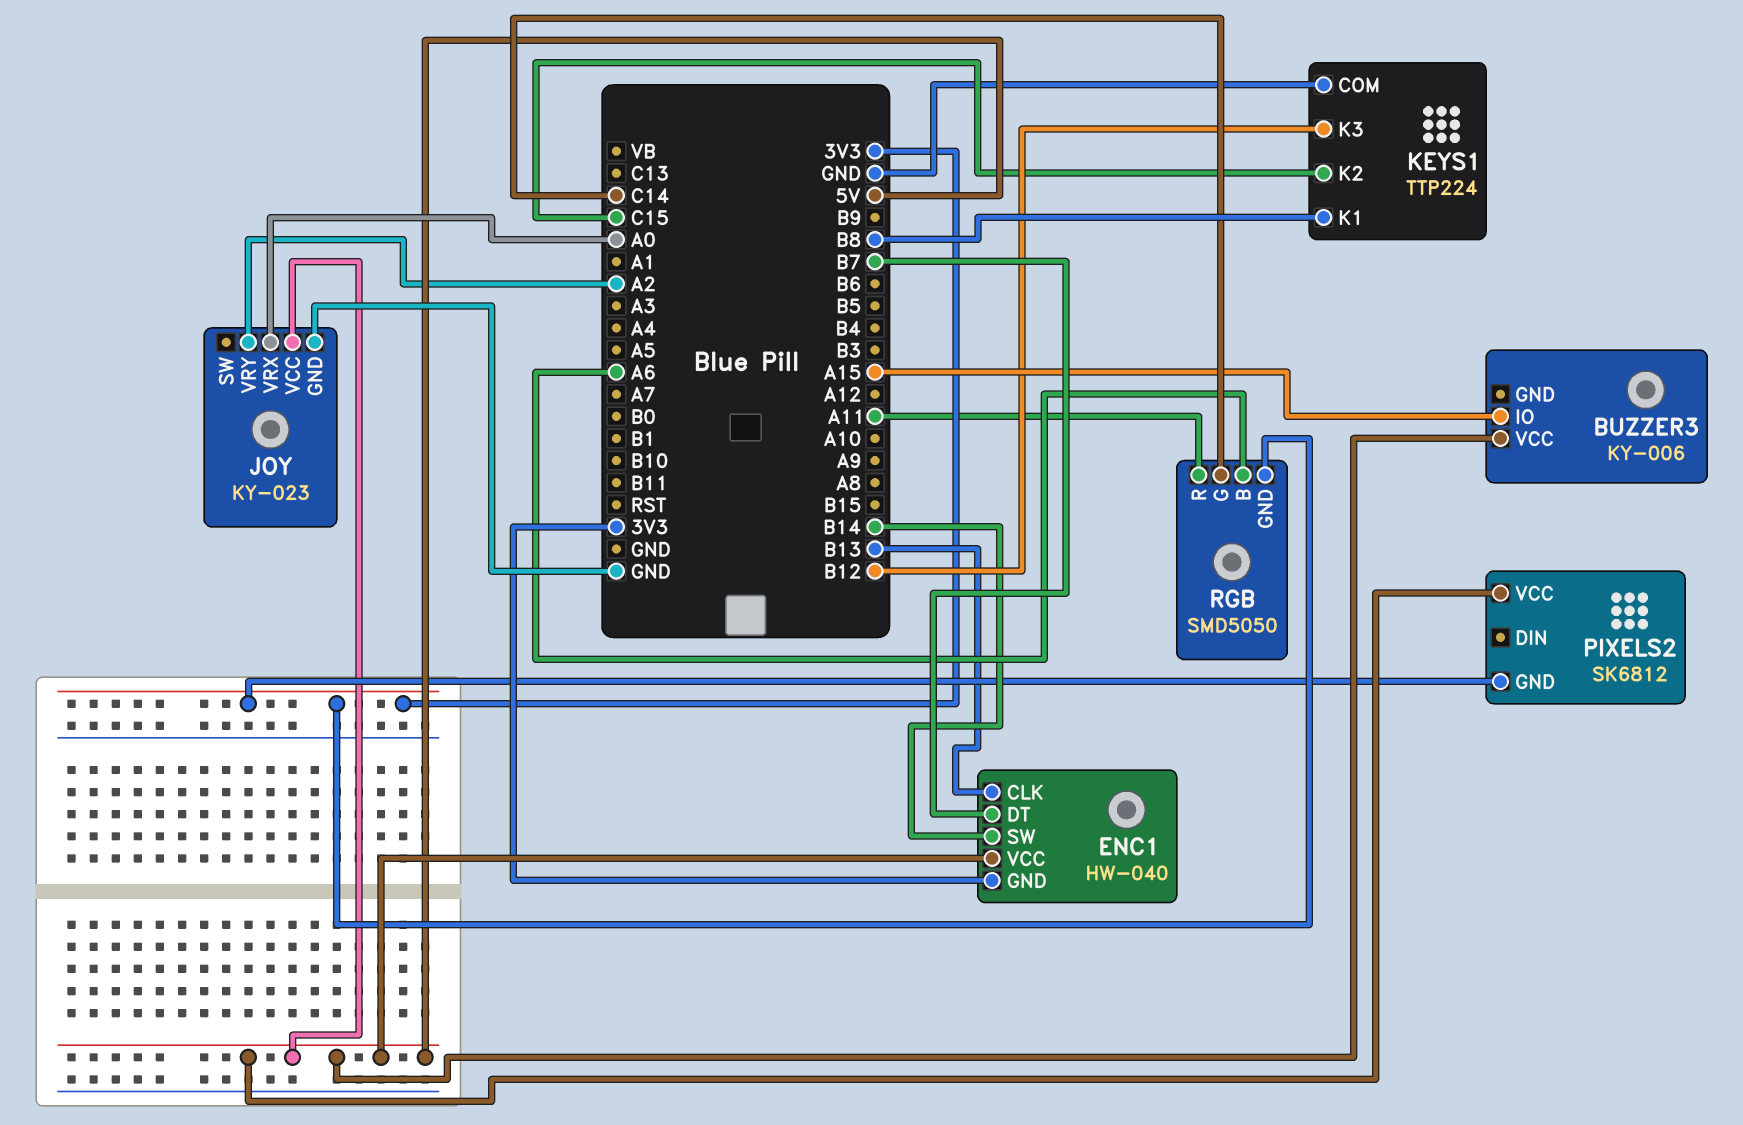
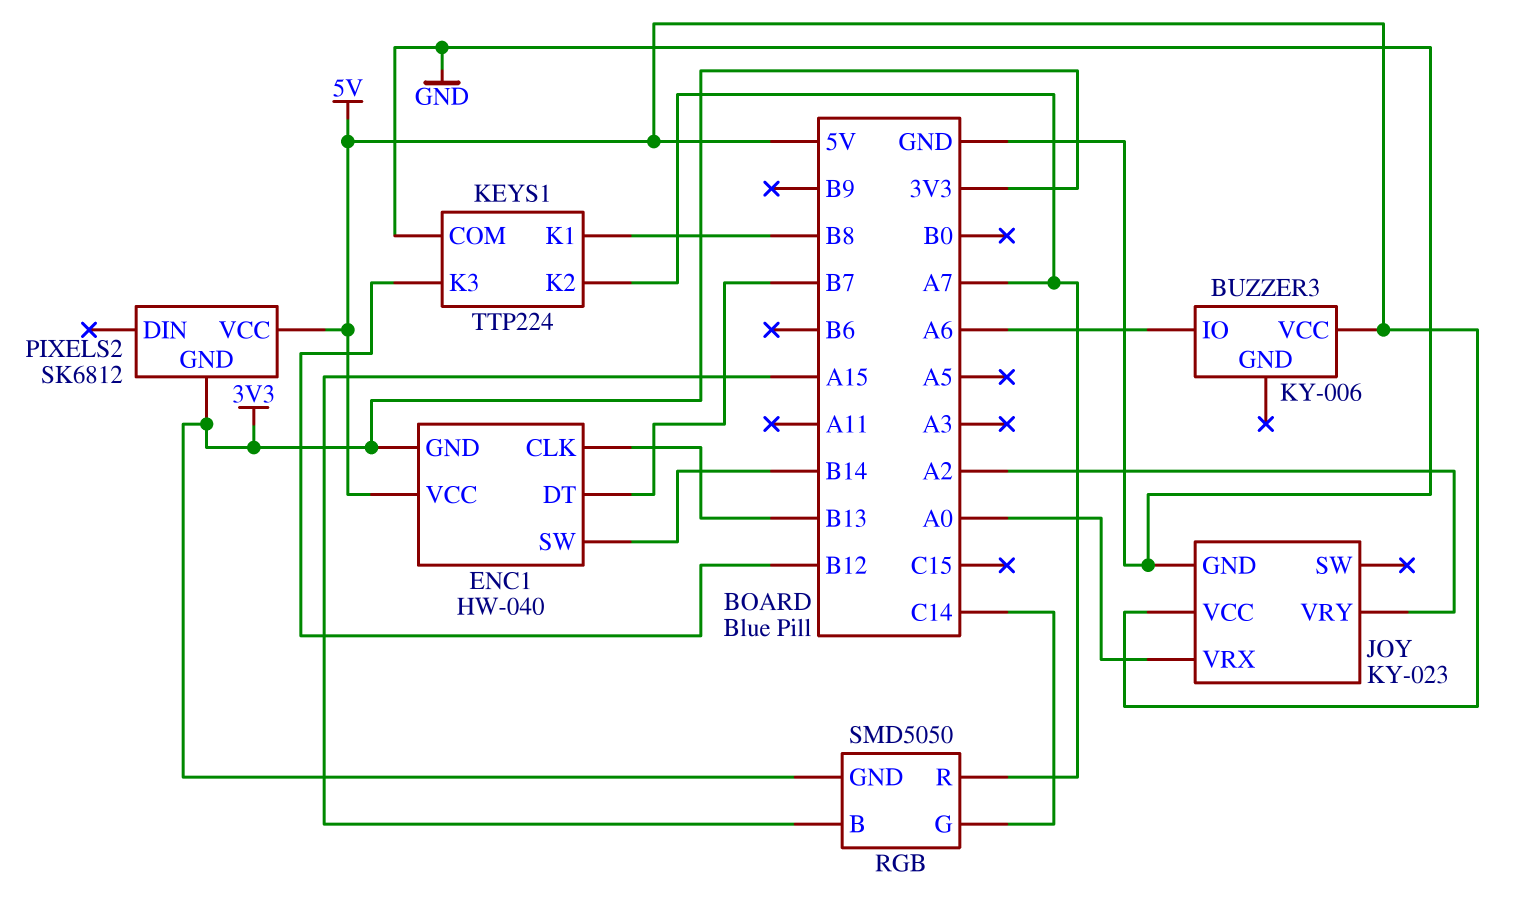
BUZZER3 pin IO: A15 -> A6
KEYS1 pin K2: C15 -> A7
RGB pin B: A6 -> A15
RGB pin R: A11 -> A7

